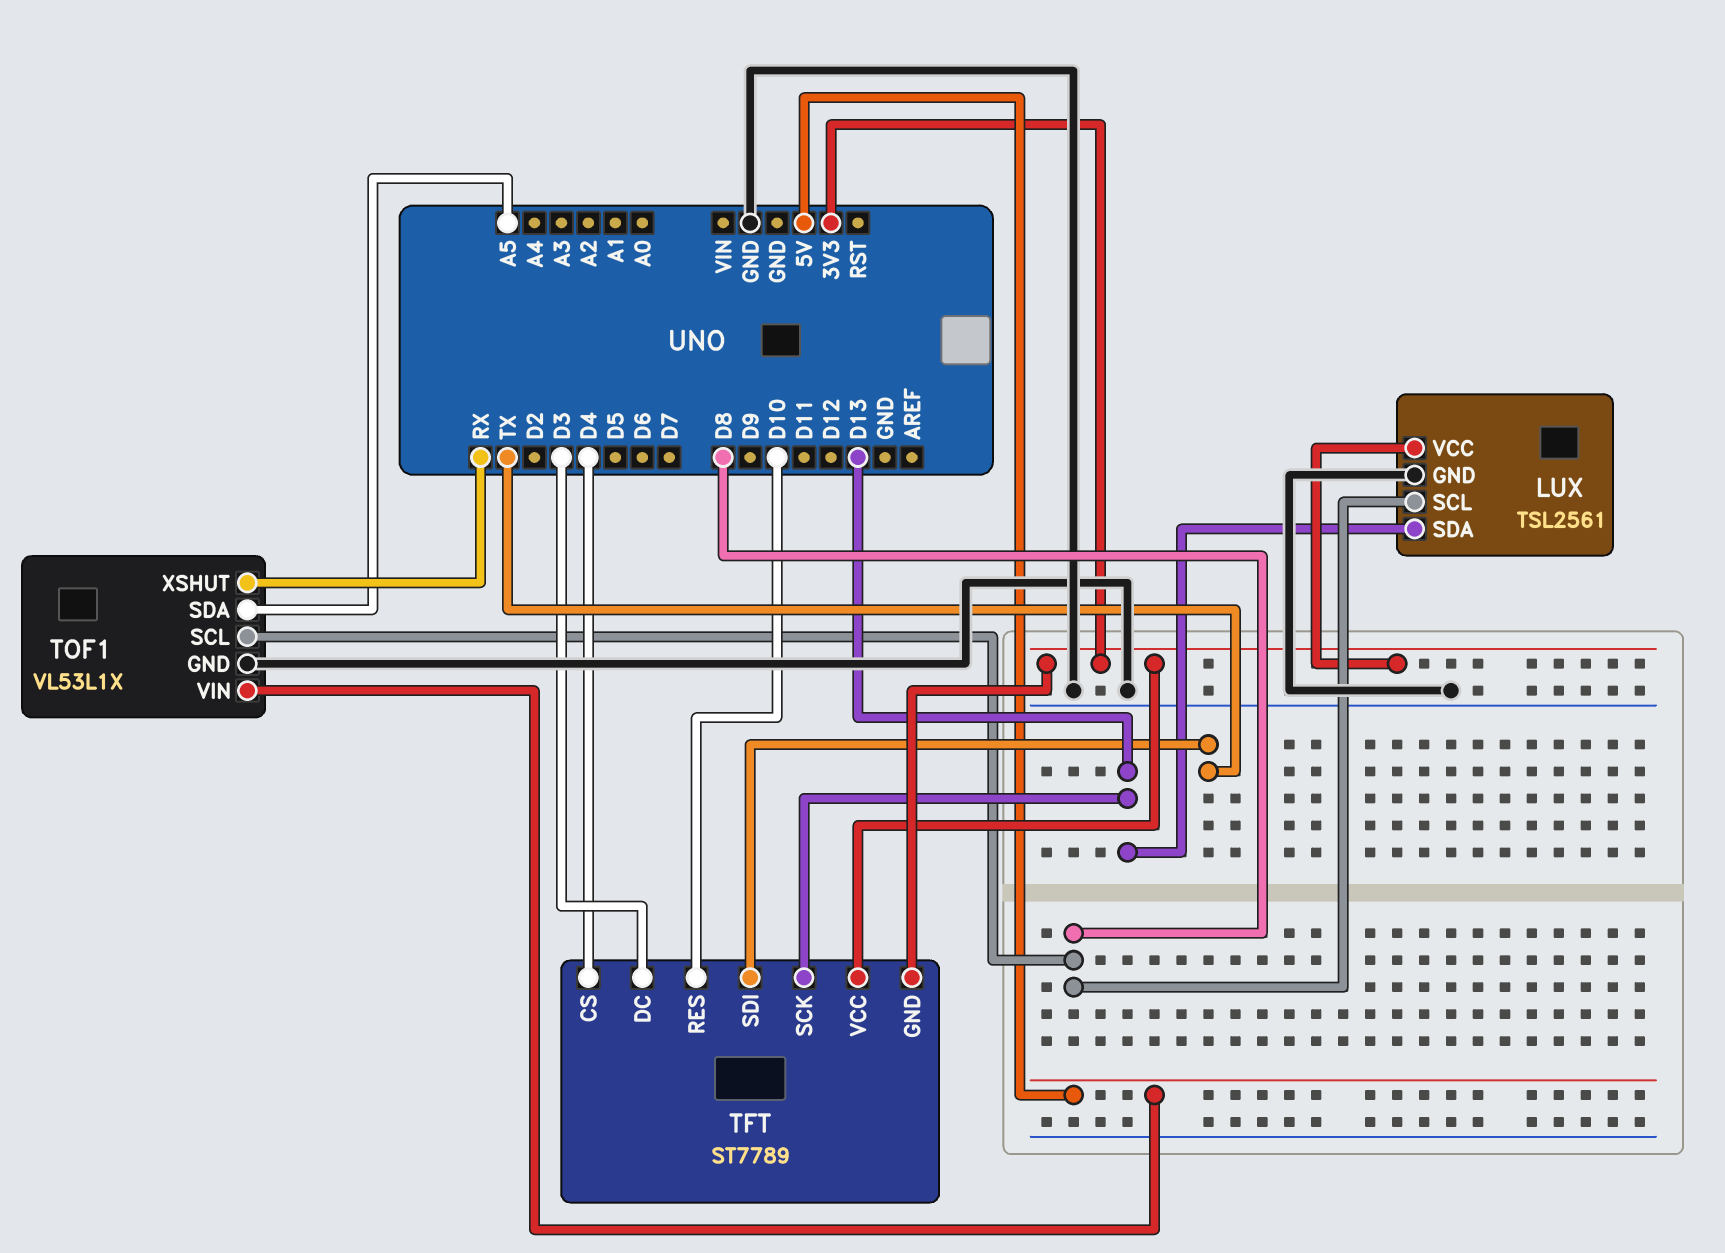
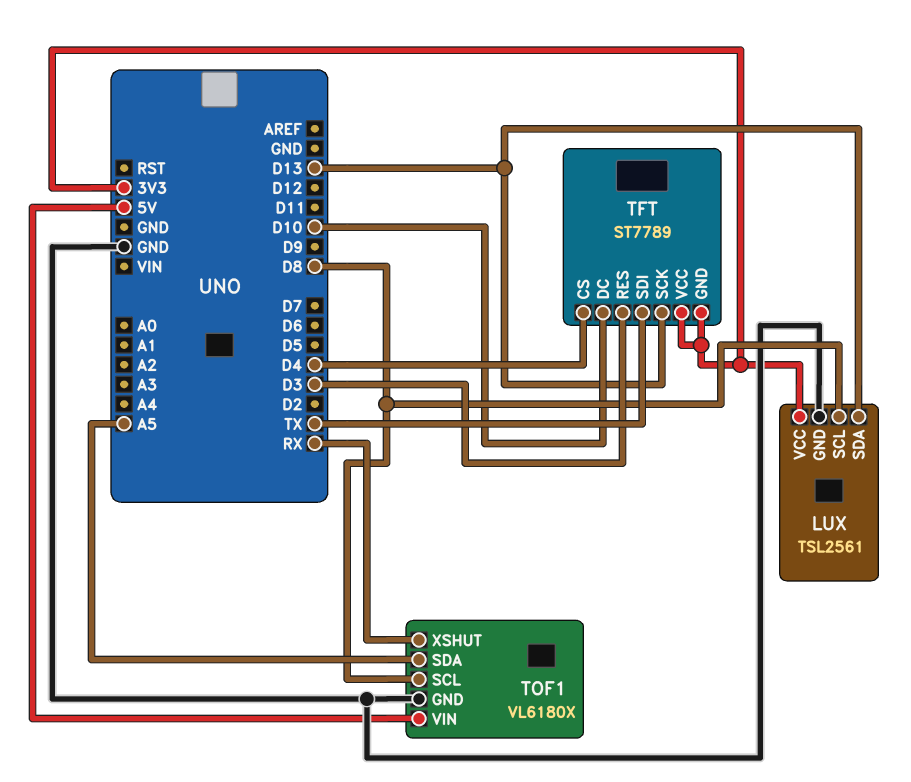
TFT pin DC: D3 -> D10
TFT pin RES: D10 -> D3
TOF1: VL53L1X -> VL6180X

